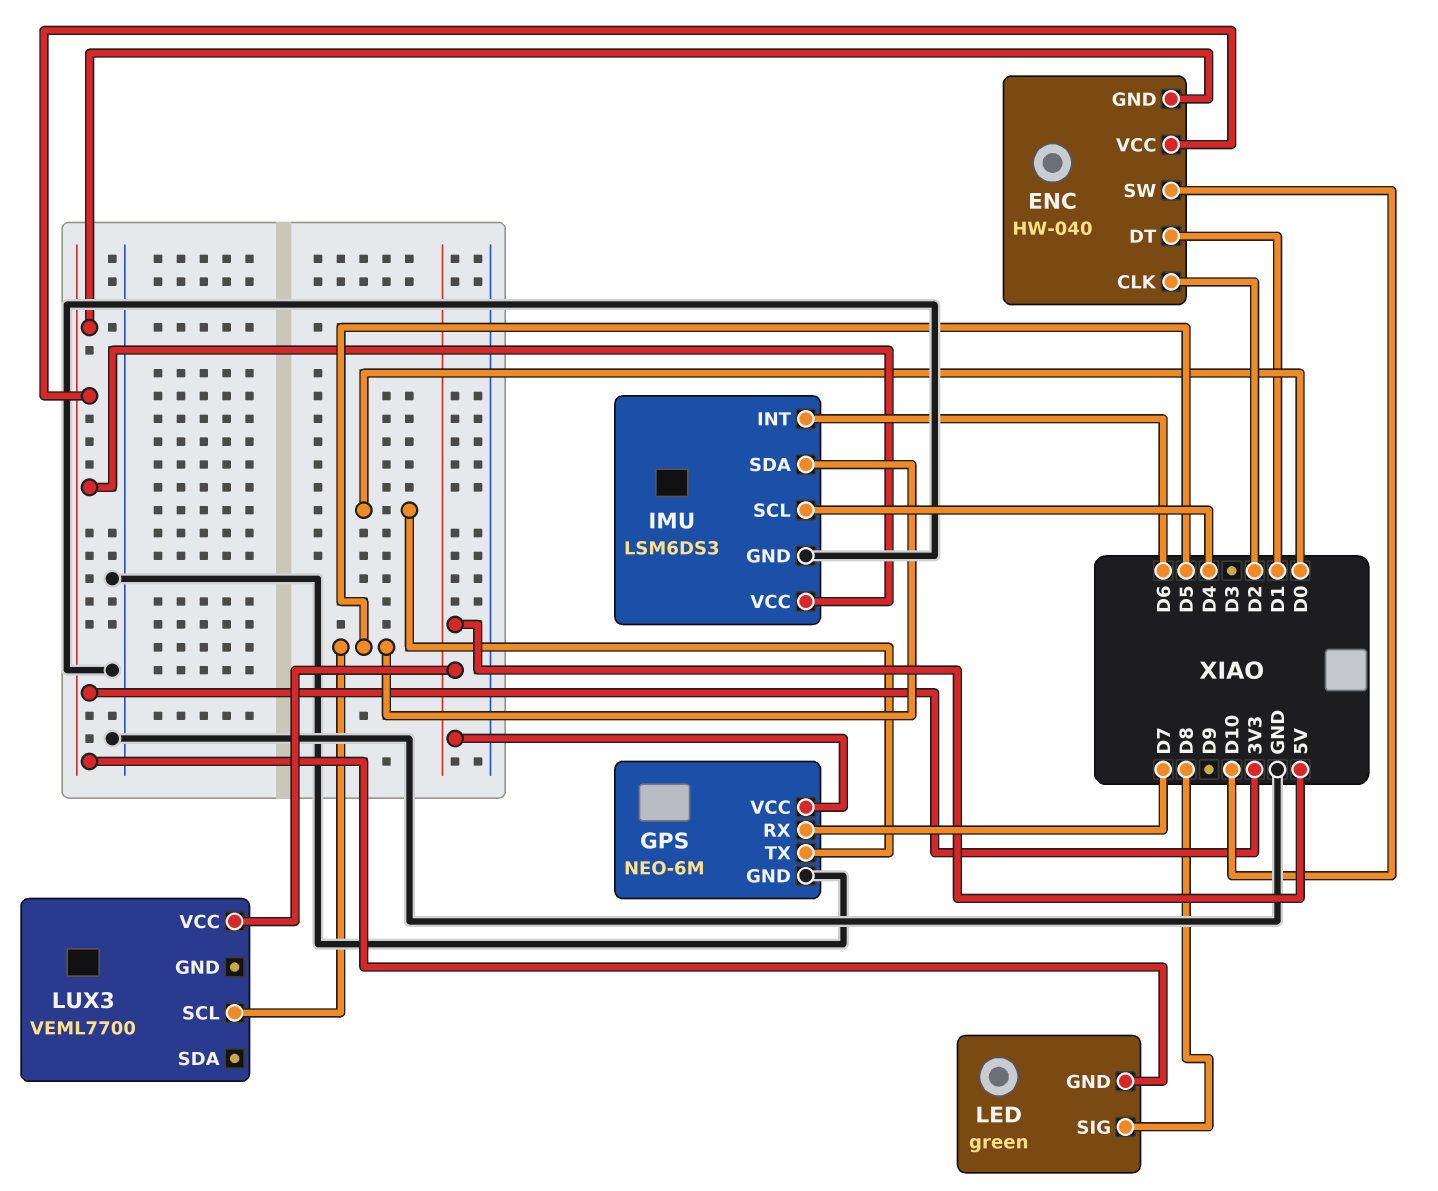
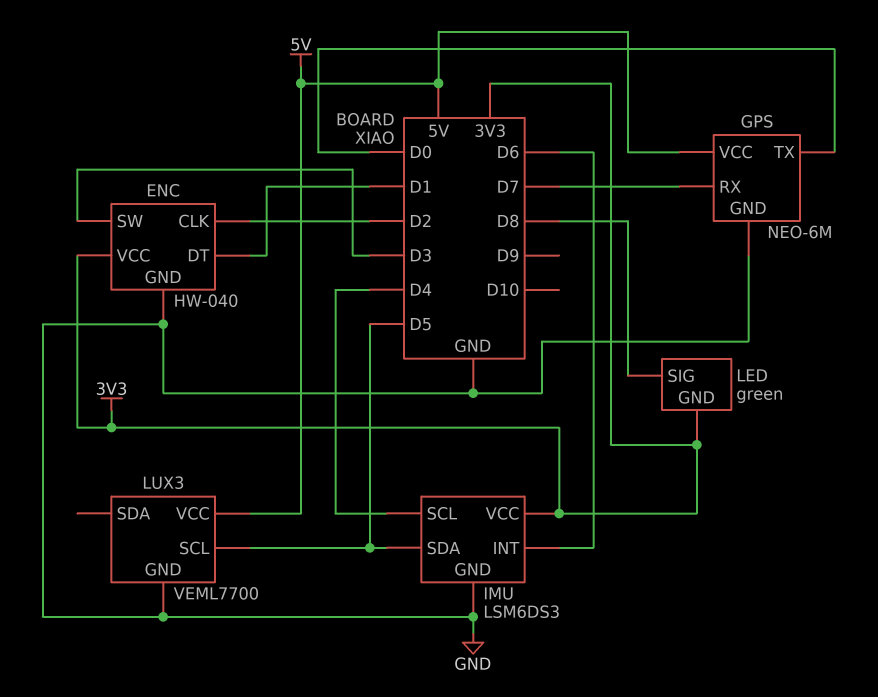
ENC pin GND: 3V3 -> GND
ENC pin SW: D10 -> D3
LUX3 pin GND: none -> GND

